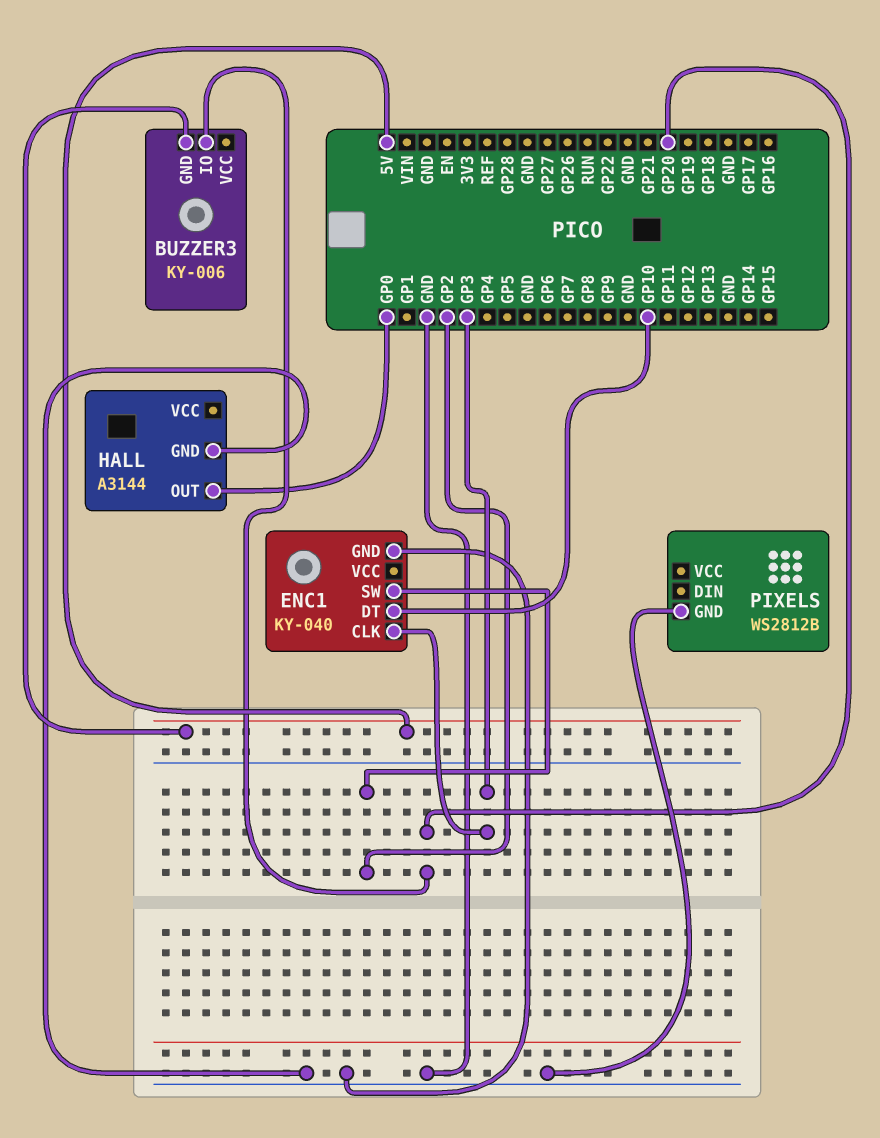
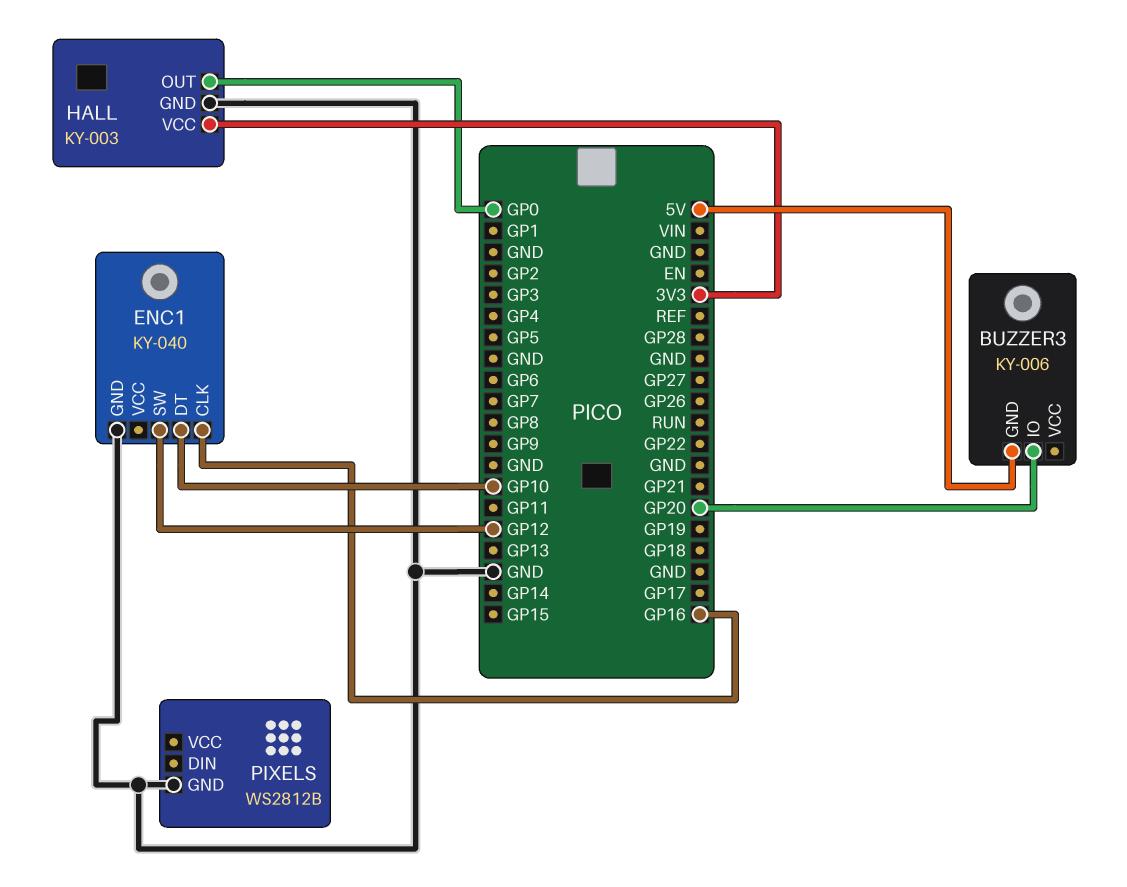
ENC1 pin CLK: GP3 -> GP16
ENC1 pin SW: GP2 -> GP12
HALL: A3144 -> KY-003
HALL pin VCC: none -> 3V3

